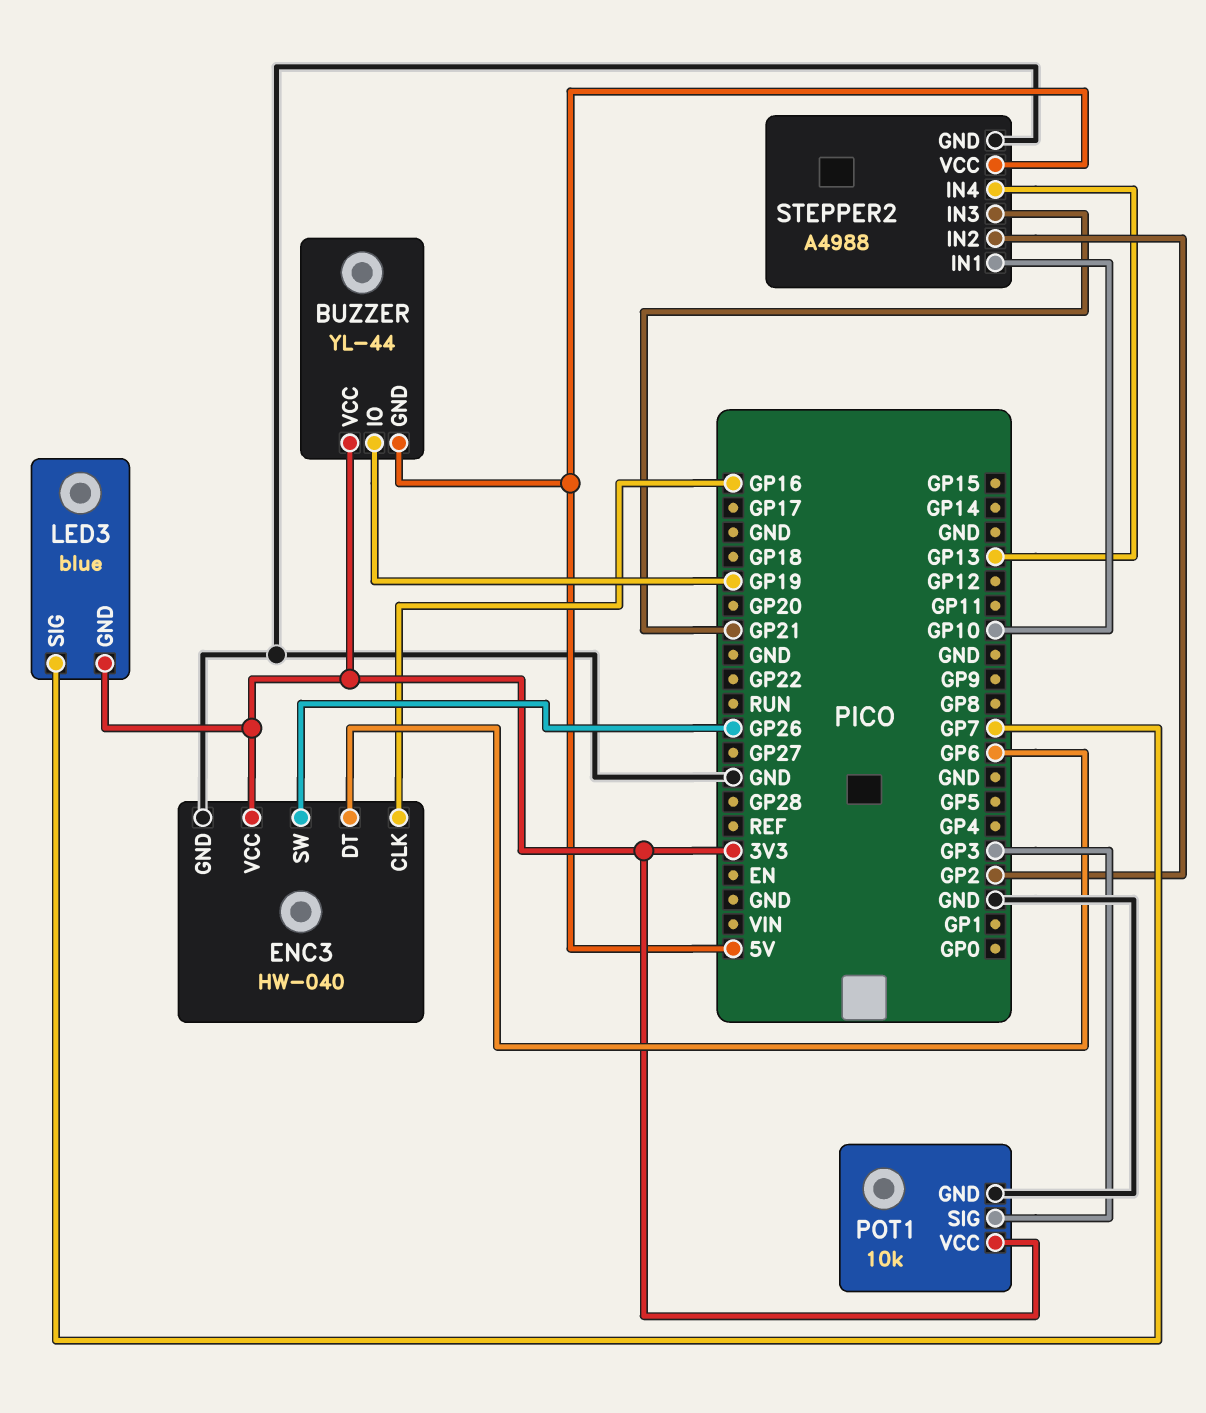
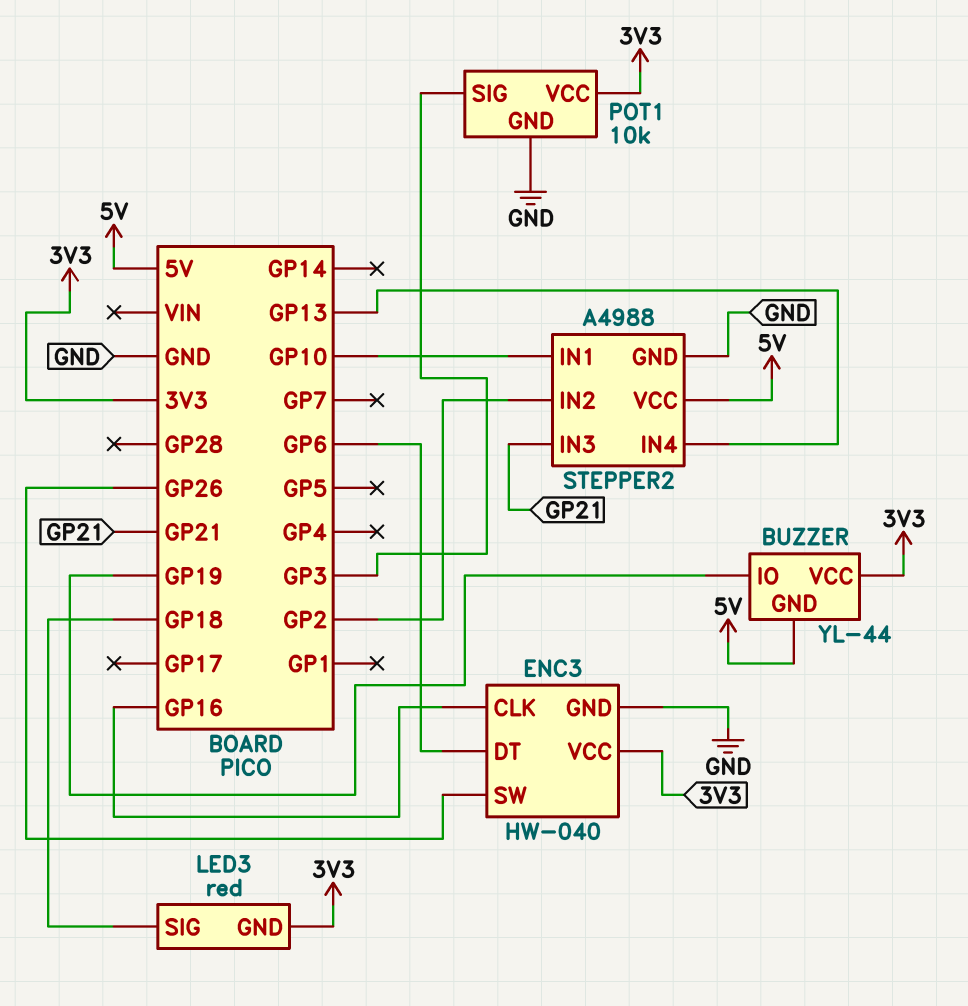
LED3: blue -> red
LED3 pin SIG: GP7 -> GP18

